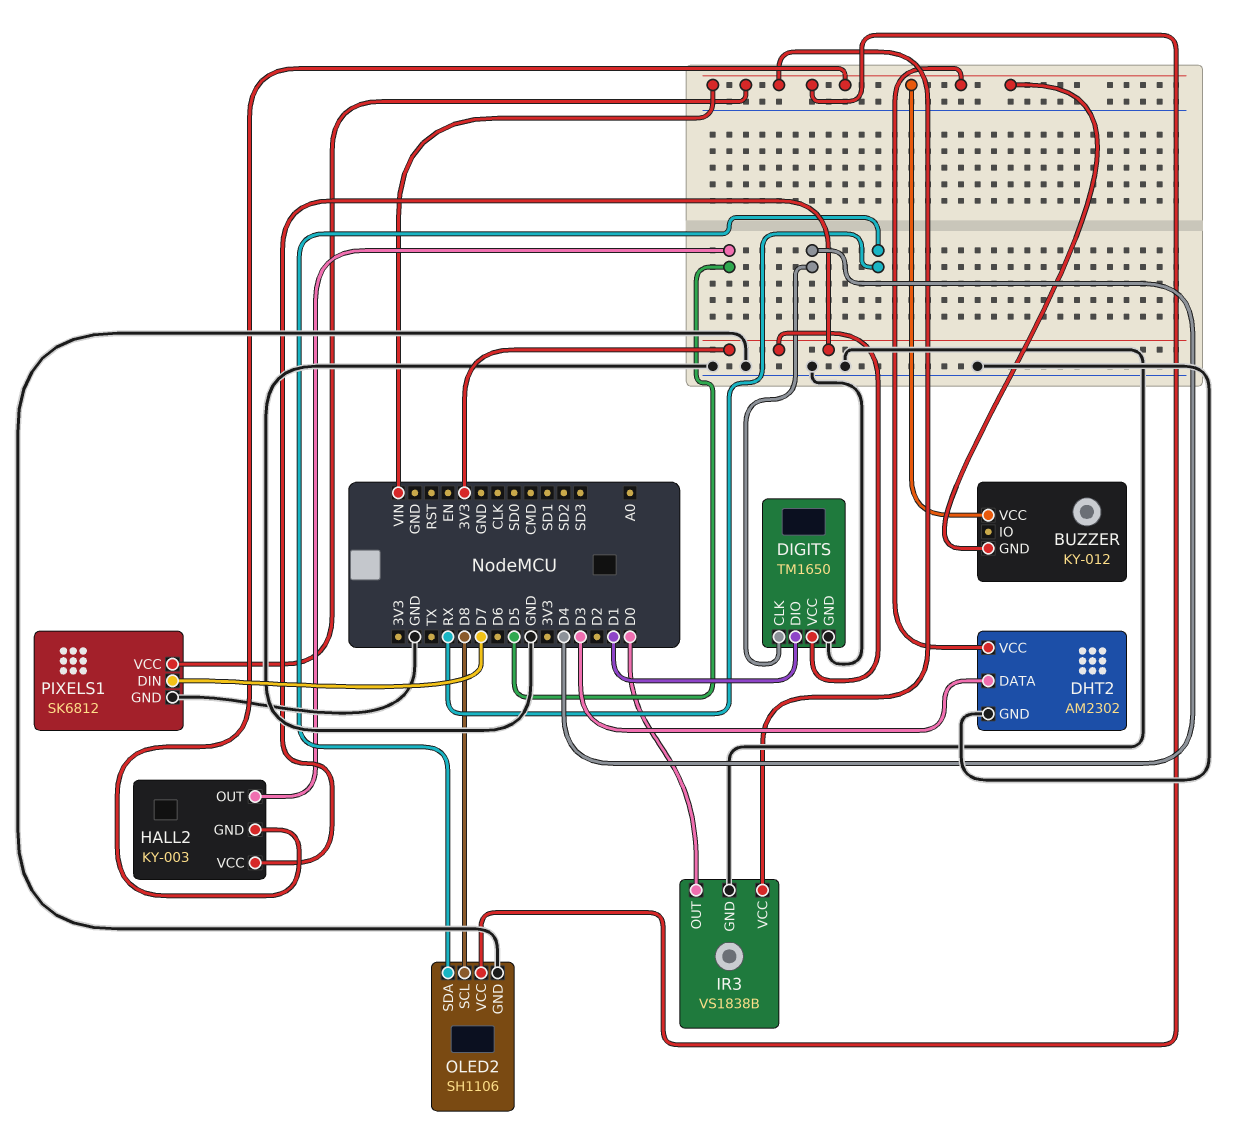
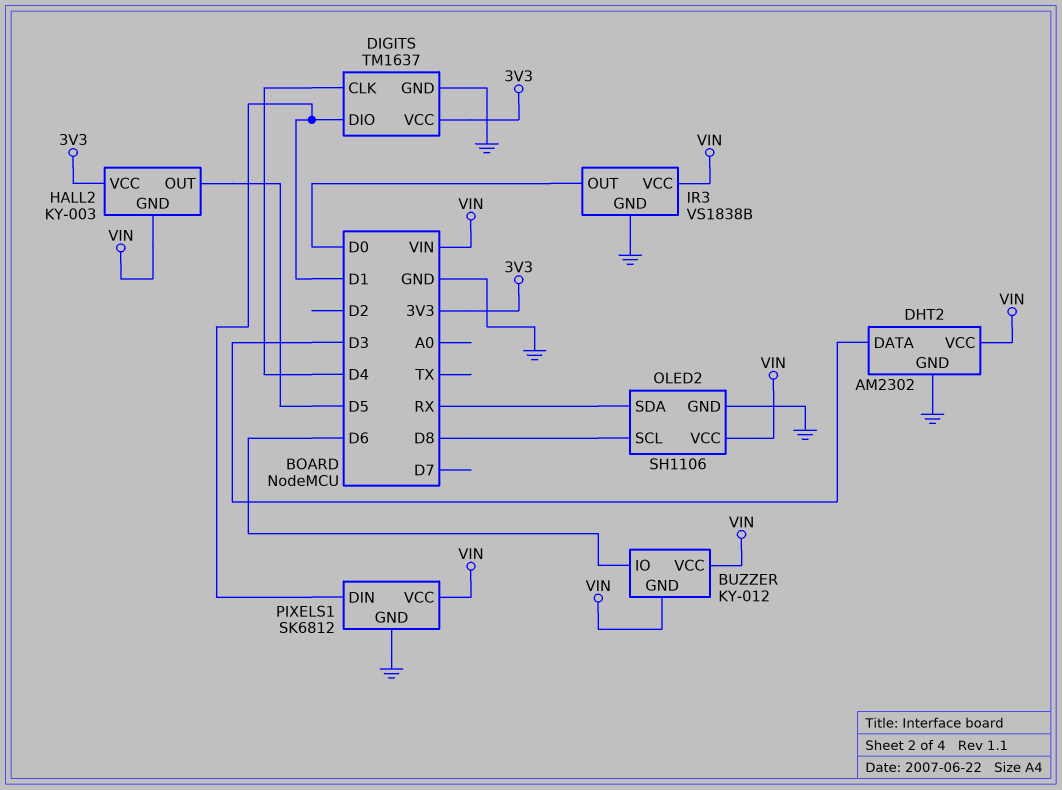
BUZZER pin IO: none -> D6
DIGITS: TM1650 -> TM1637
PIXELS1 pin DIN: D7 -> D1

